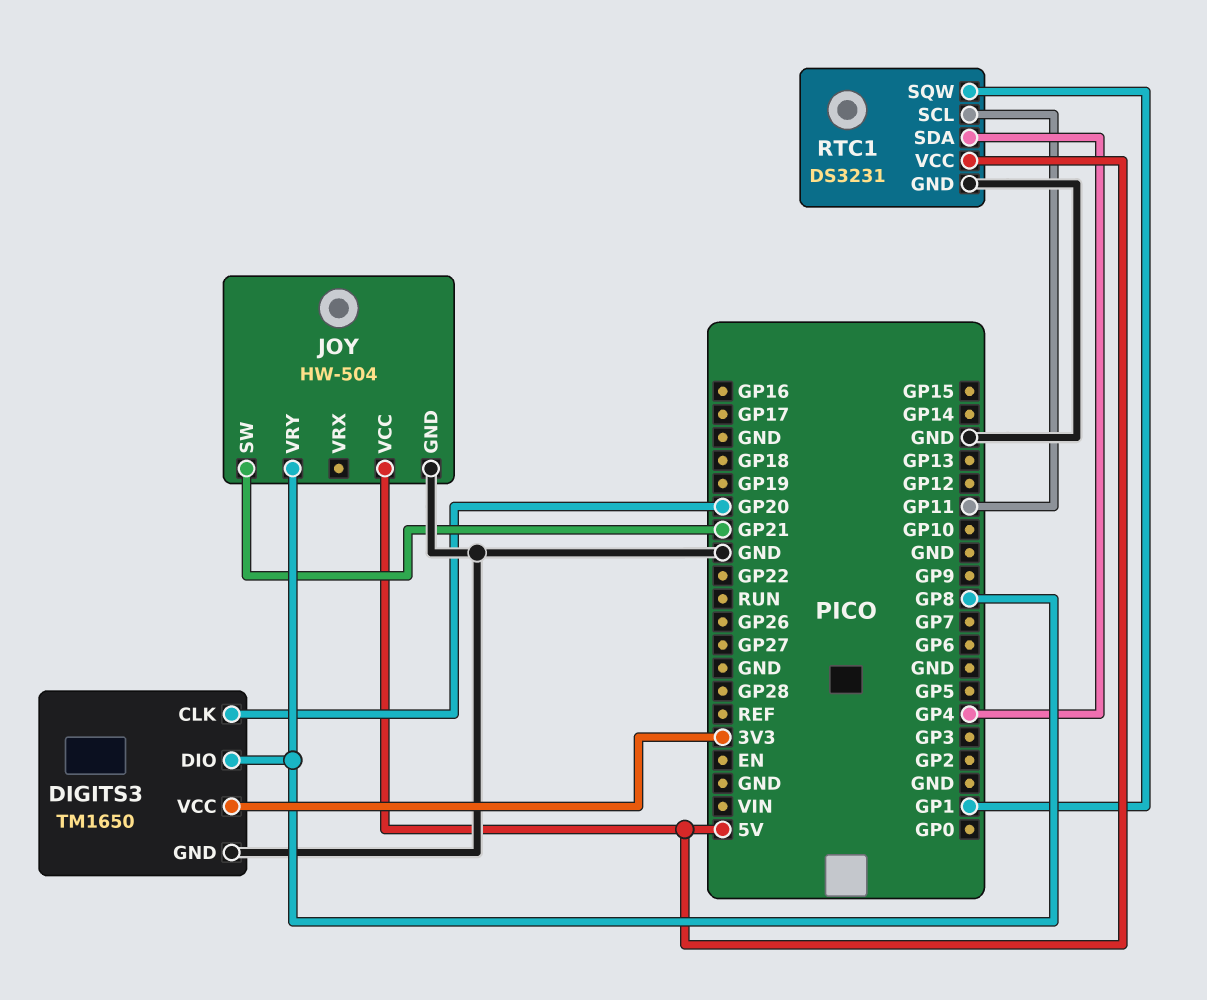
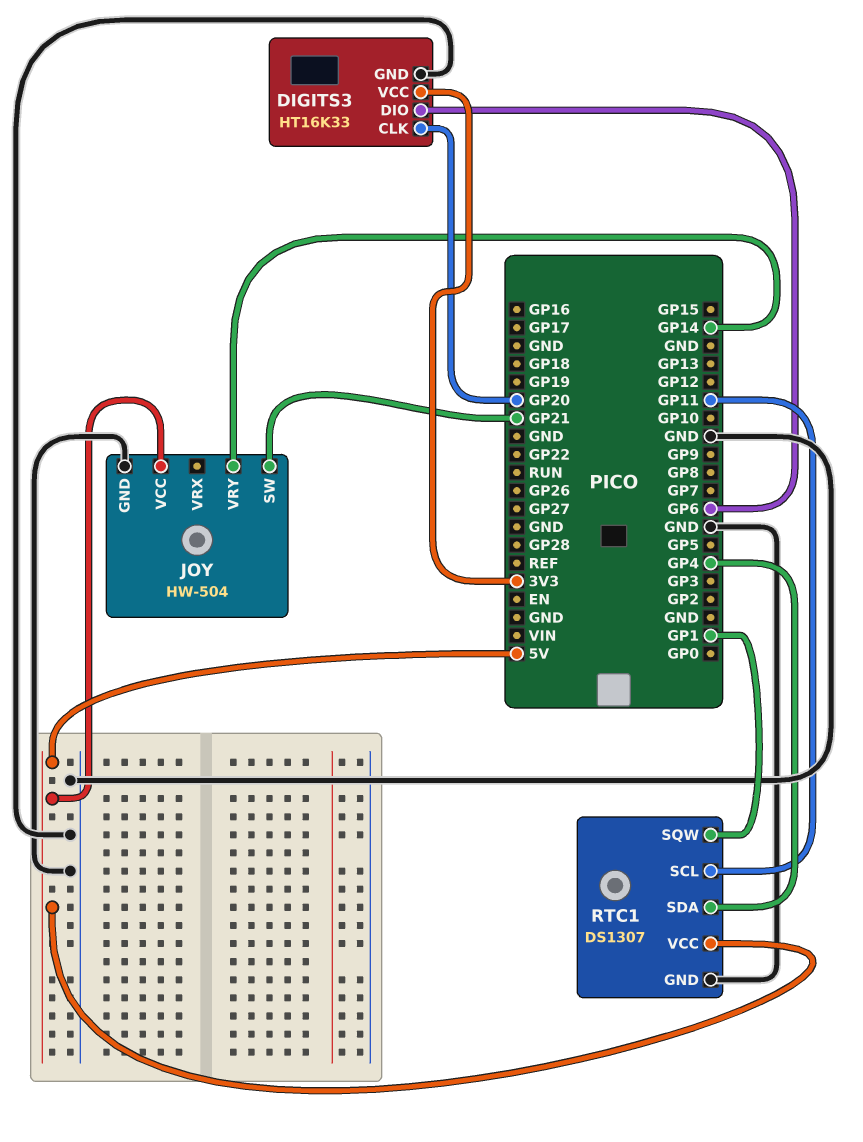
DIGITS3: TM1650 -> HT16K33
DIGITS3 pin DIO: GP8 -> GP6
JOY pin VRY: GP8 -> GP14
RTC1: DS3231 -> DS1307

